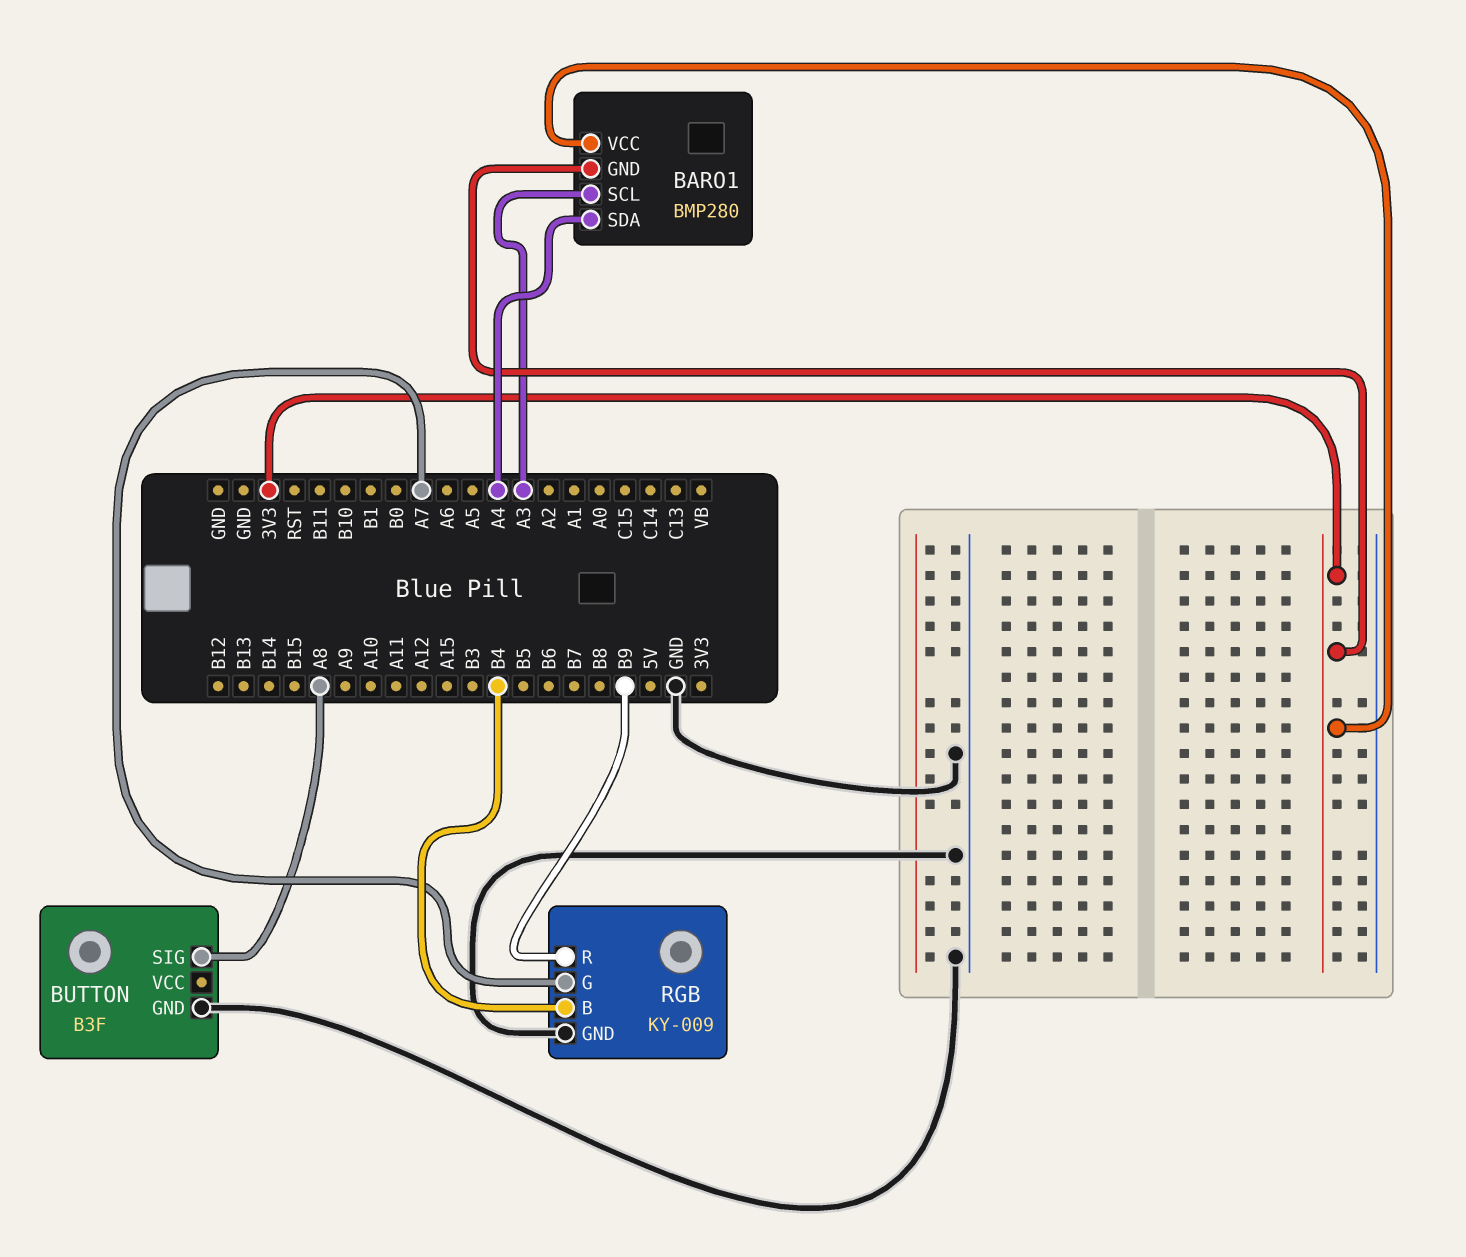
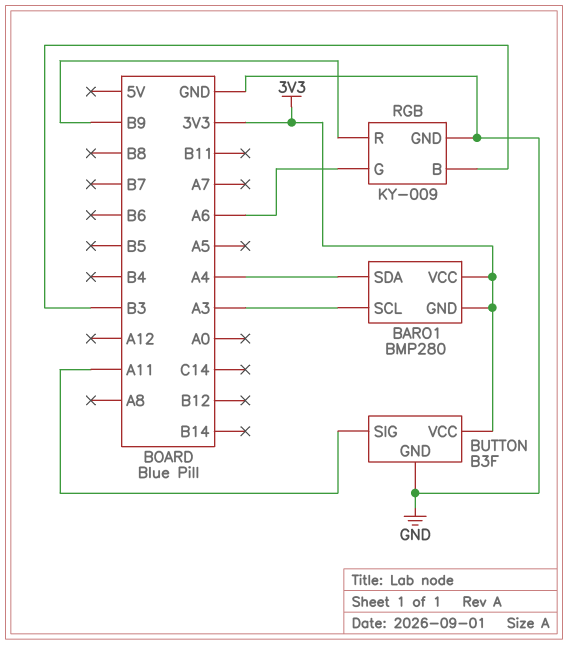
BUTTON pin SIG: A8 -> A11
BUTTON pin VCC: none -> 3V3
RGB pin B: B4 -> B3
RGB pin G: A7 -> A6

